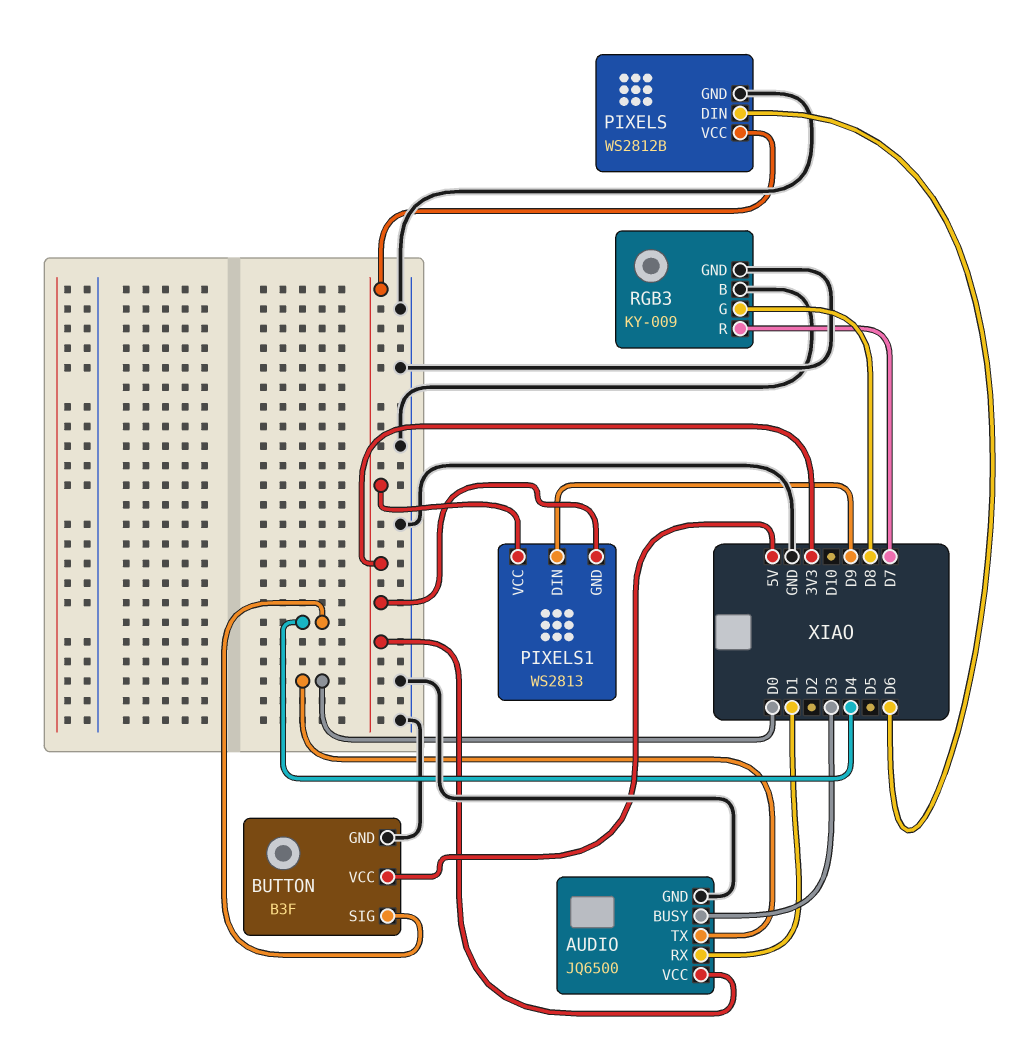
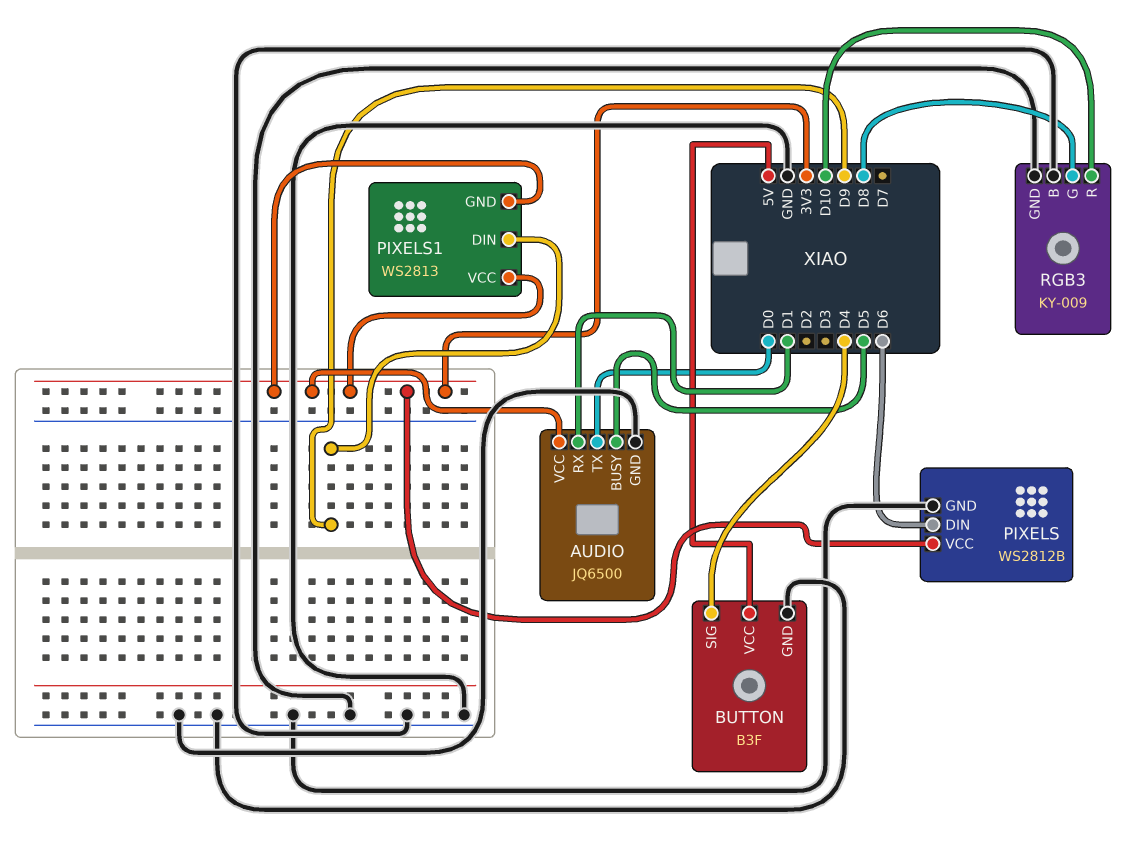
AUDIO pin BUSY: D3 -> D5
RGB3 pin R: D7 -> D10

